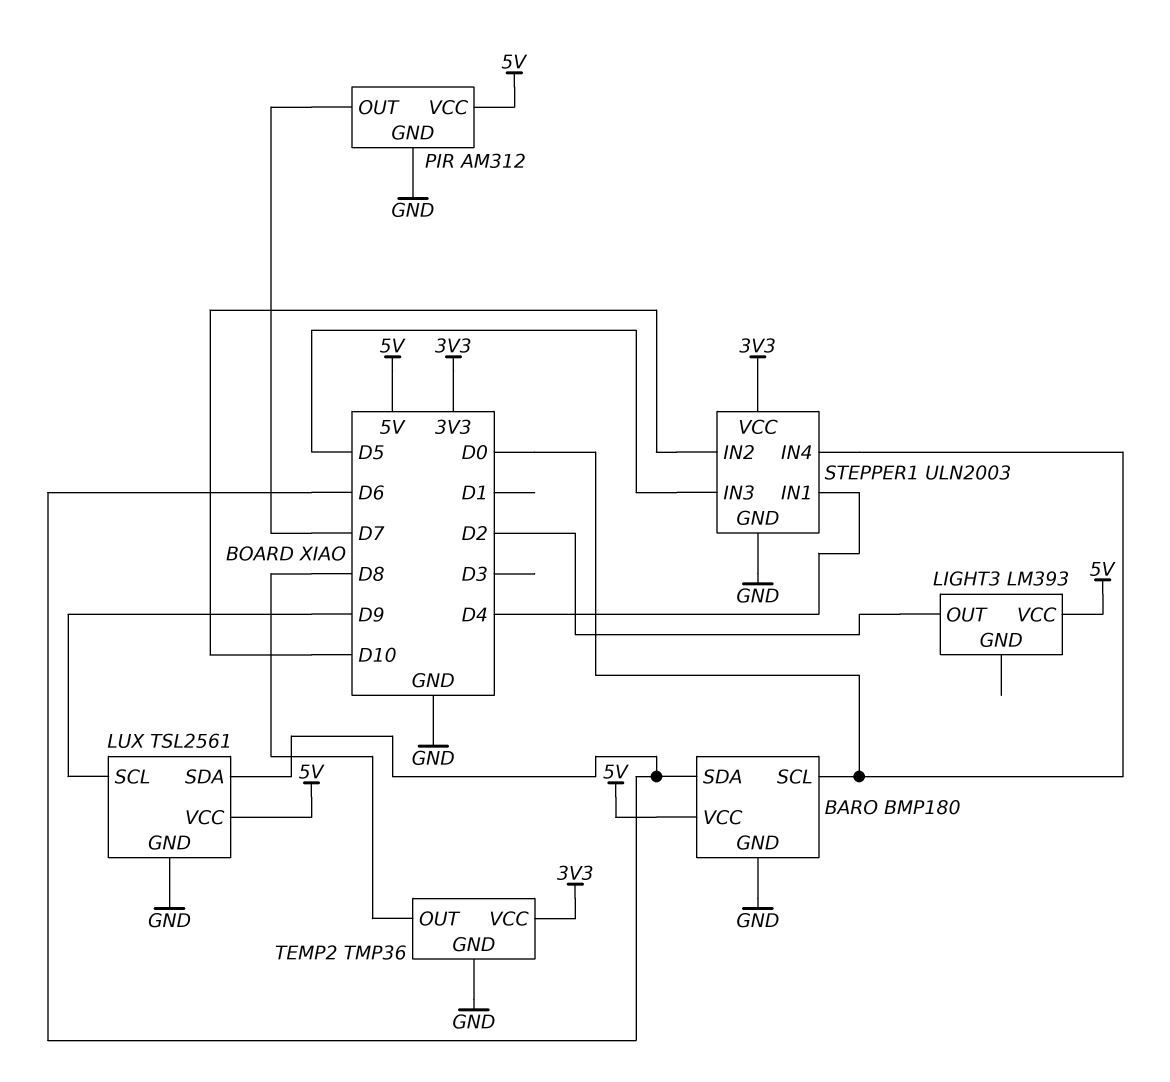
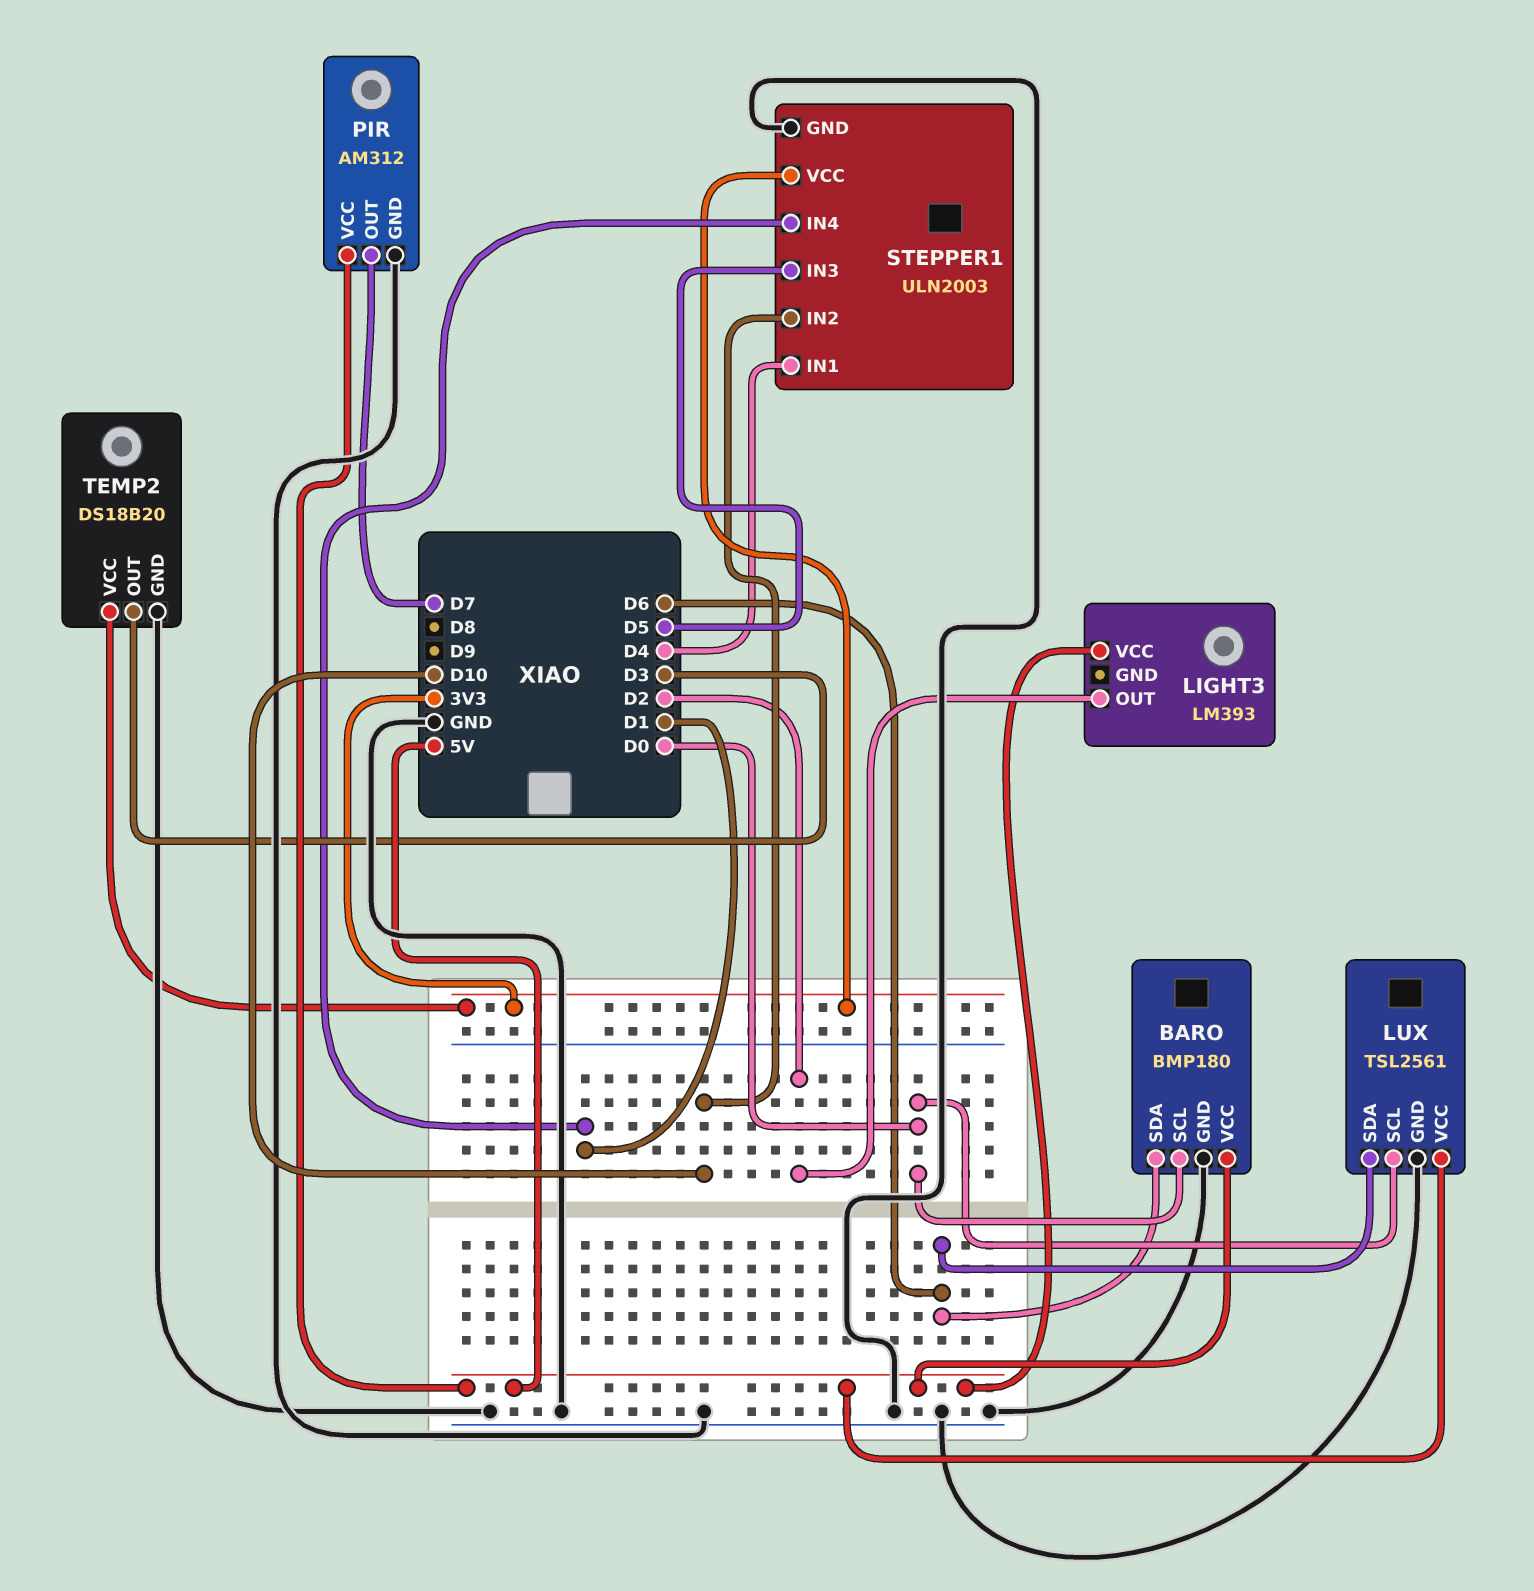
LUX pin SCL: D9 -> D0
STEPPER1 pin IN4: D0 -> D1
TEMP2: TMP36 -> DS18B20
TEMP2 pin OUT: D8 -> D3

